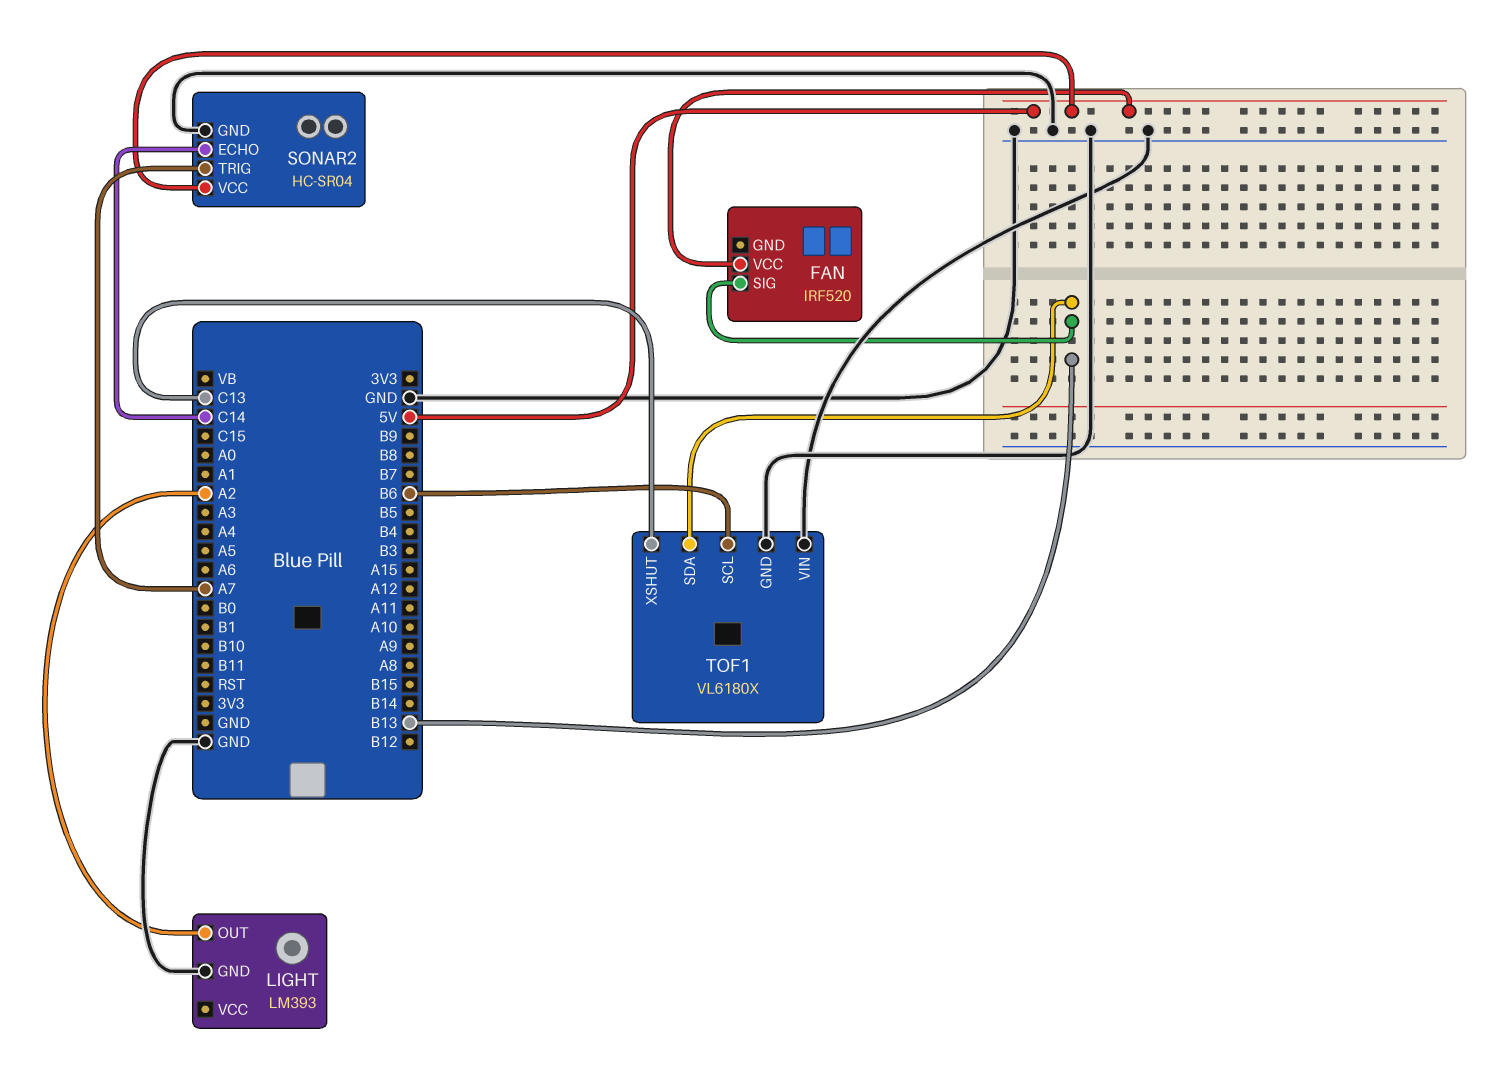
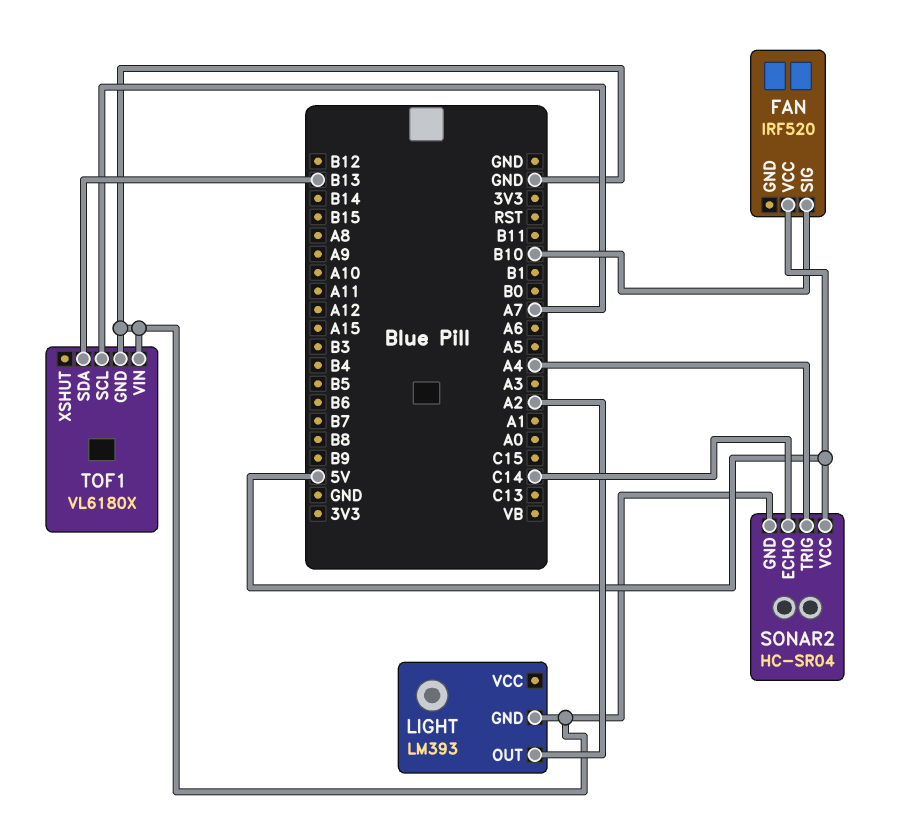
FAN pin SIG: B13 -> B10
SONAR2 pin TRIG: A7 -> A4
TOF1 pin SCL: B6 -> A7
TOF1 pin XSHUT: C13 -> none

